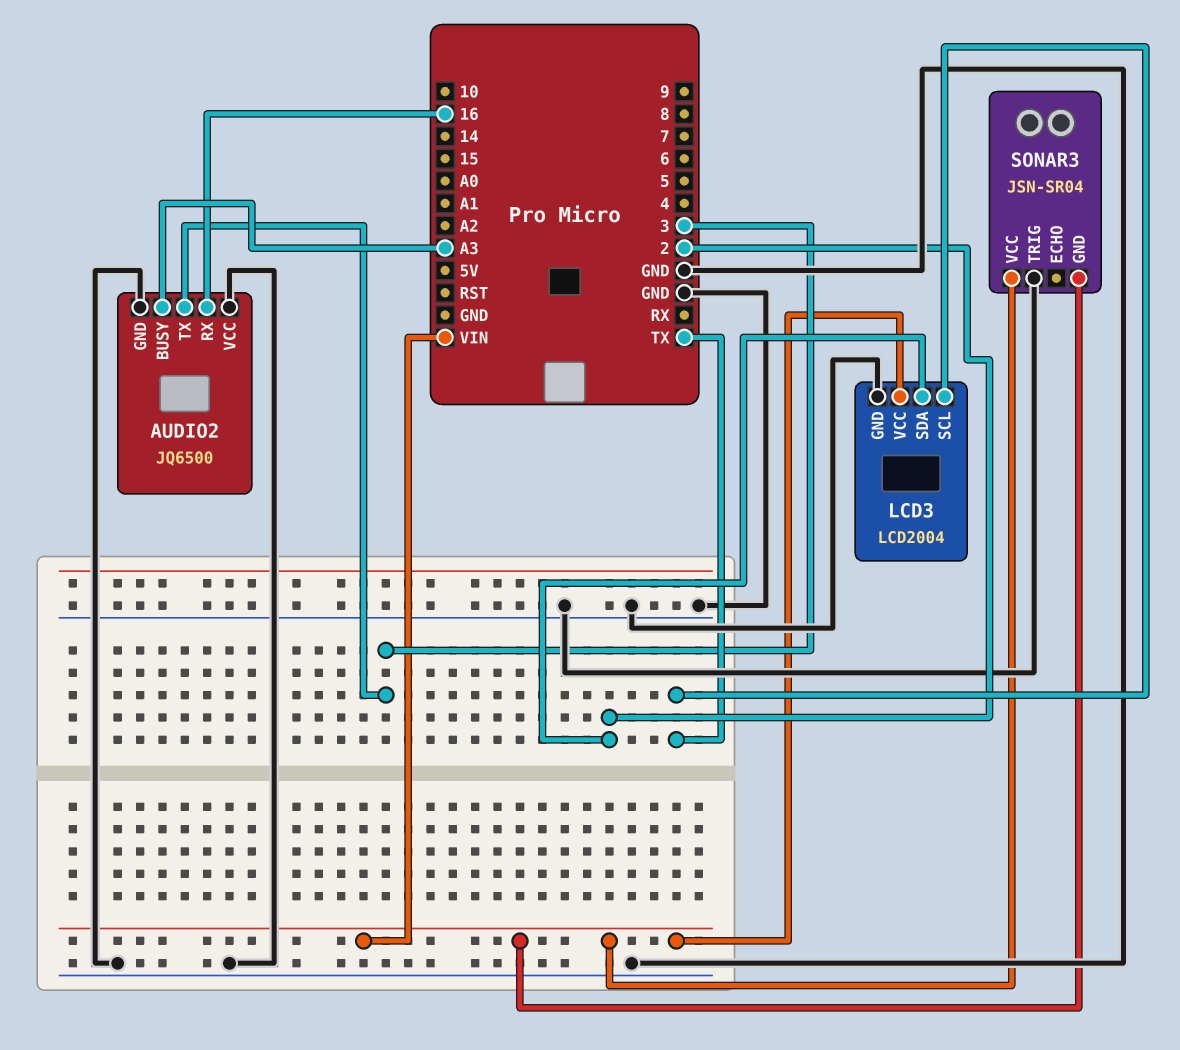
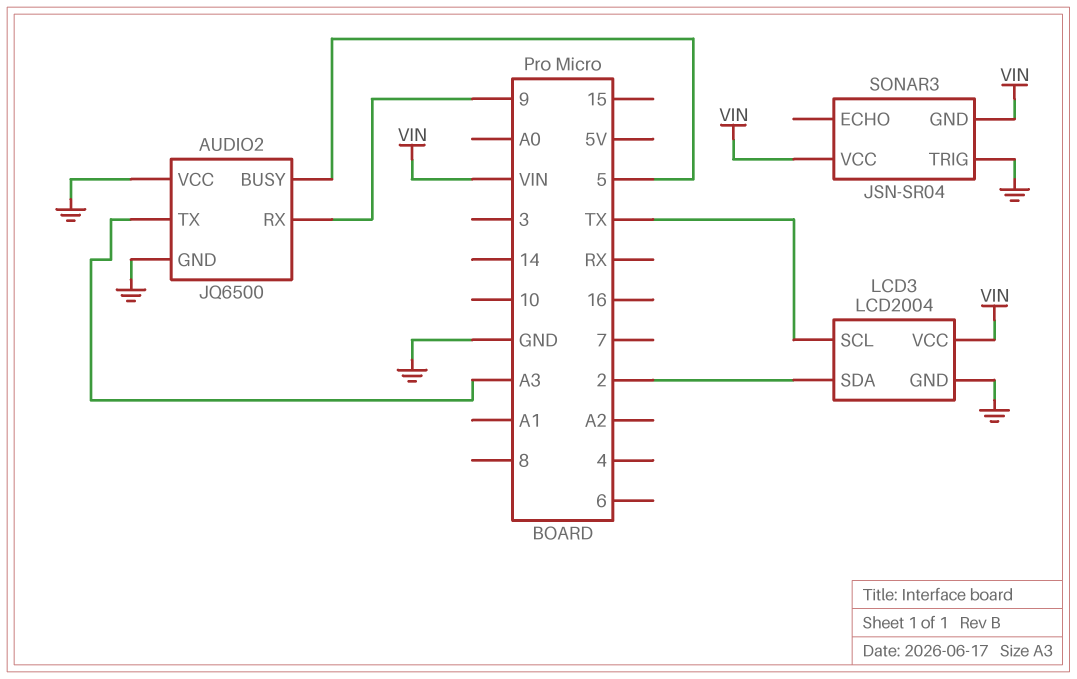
AUDIO2 pin BUSY: A3 -> 5
AUDIO2 pin RX: 16 -> 9
AUDIO2 pin TX: 3 -> A3

